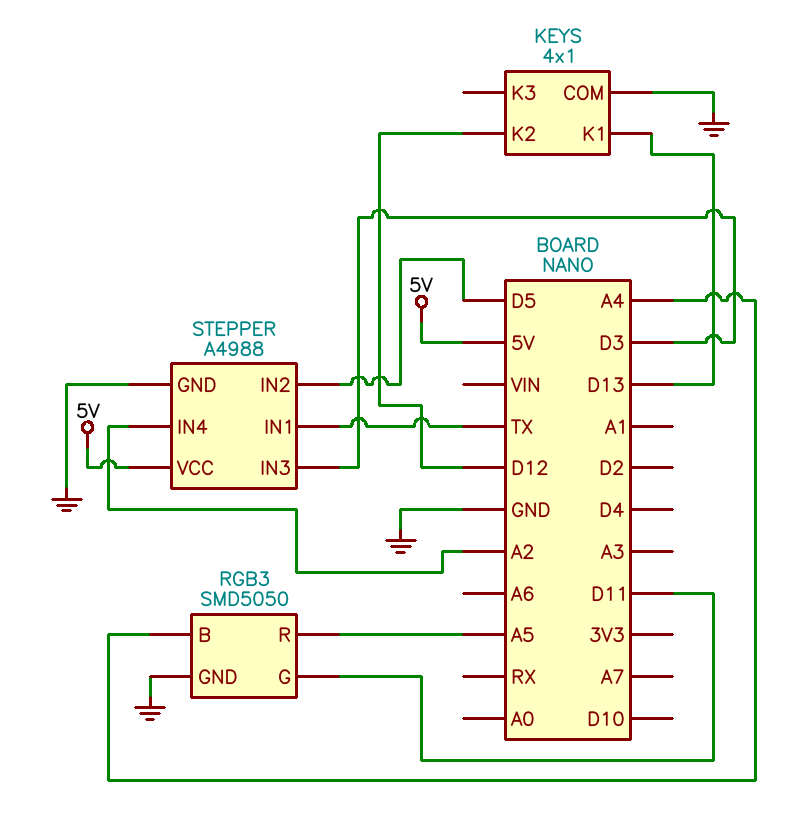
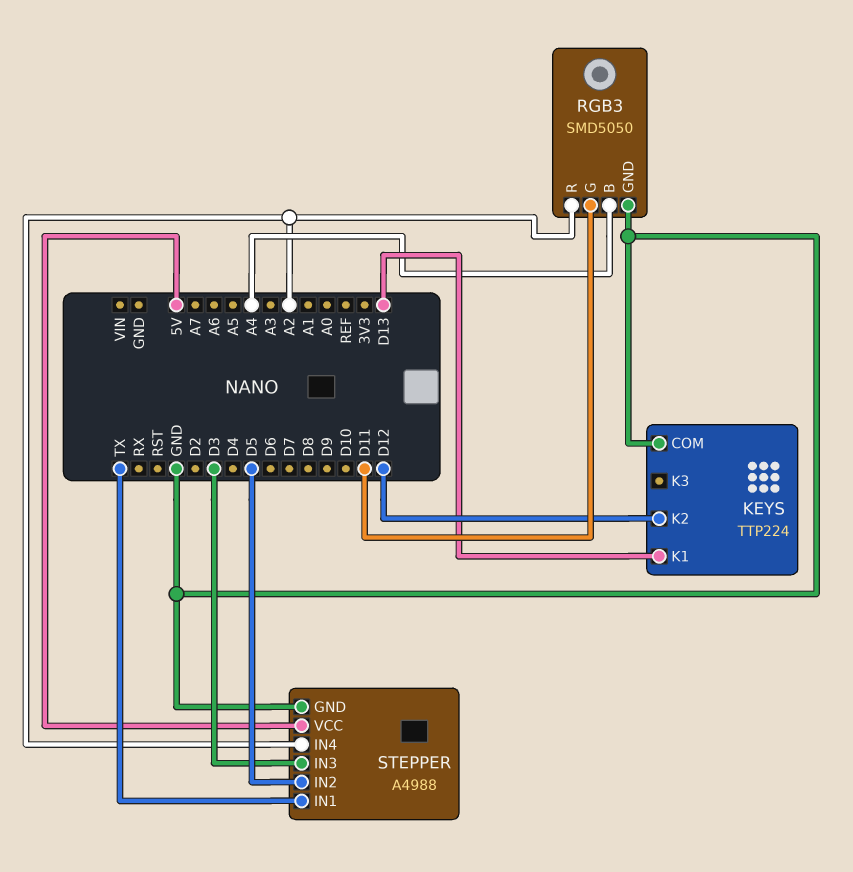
KEYS: 4x1 -> TTP224
RGB3 pin R: A5 -> A2

